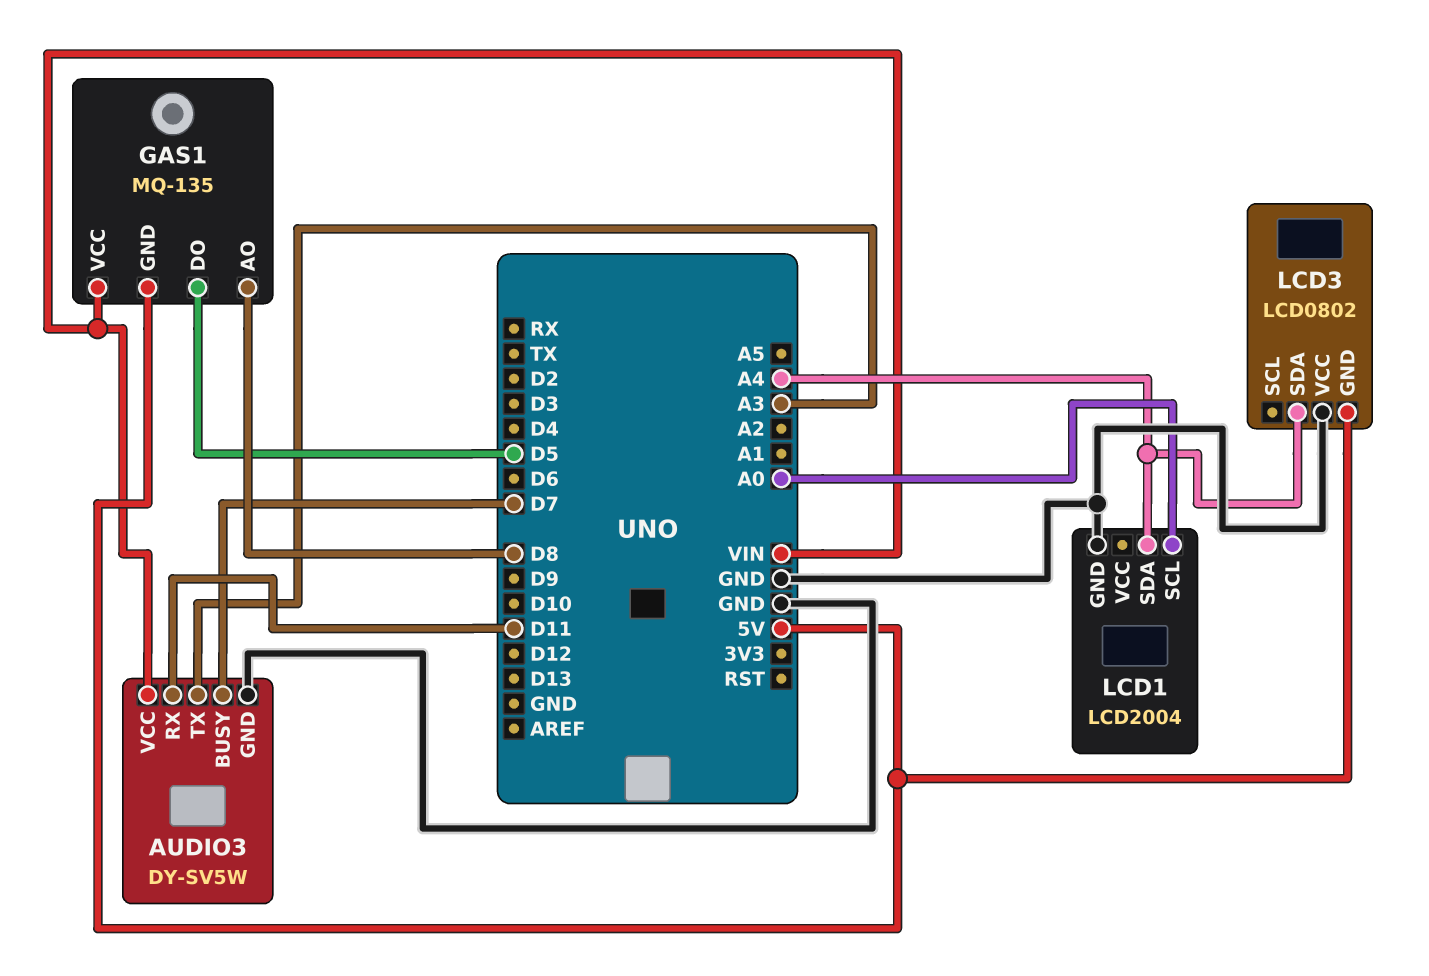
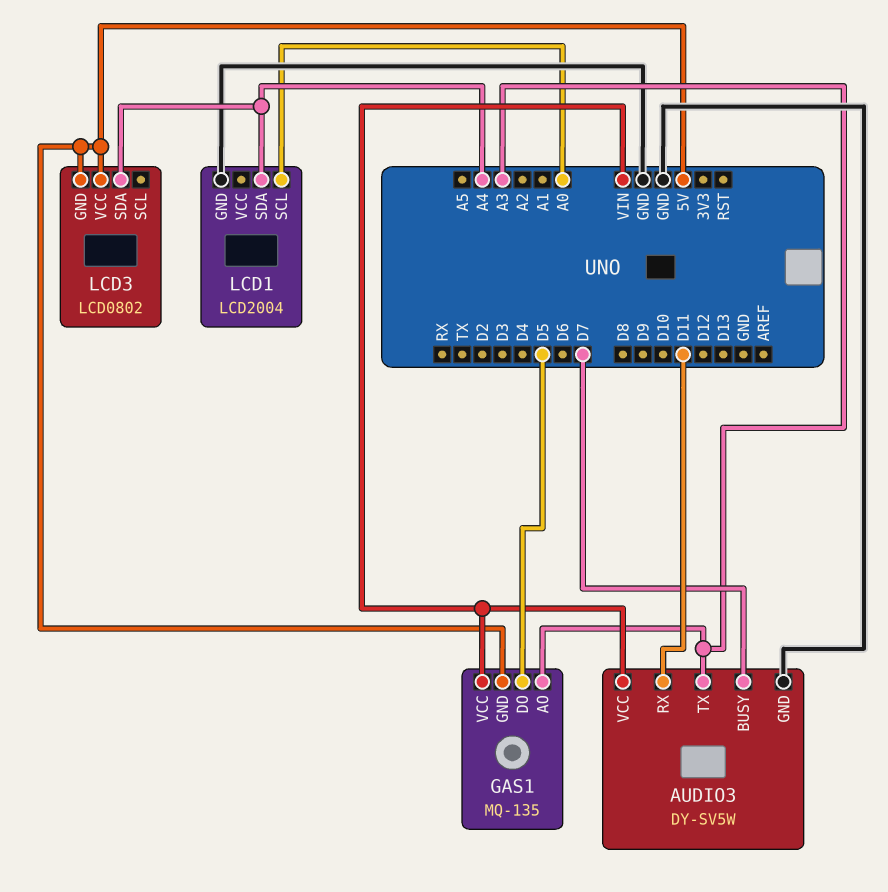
GAS1 pin AO: D8 -> A3
LCD3 pin VCC: GND -> 5V

